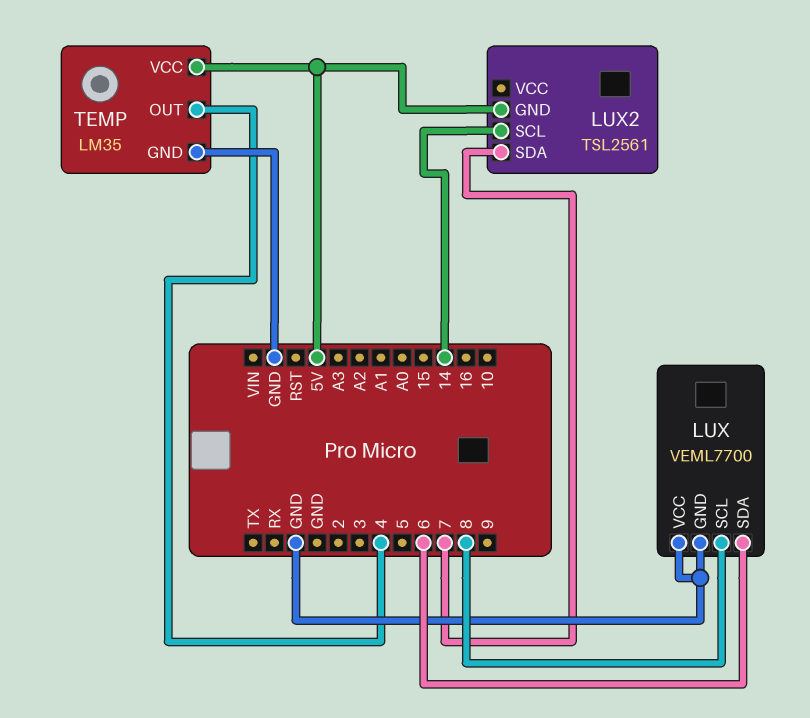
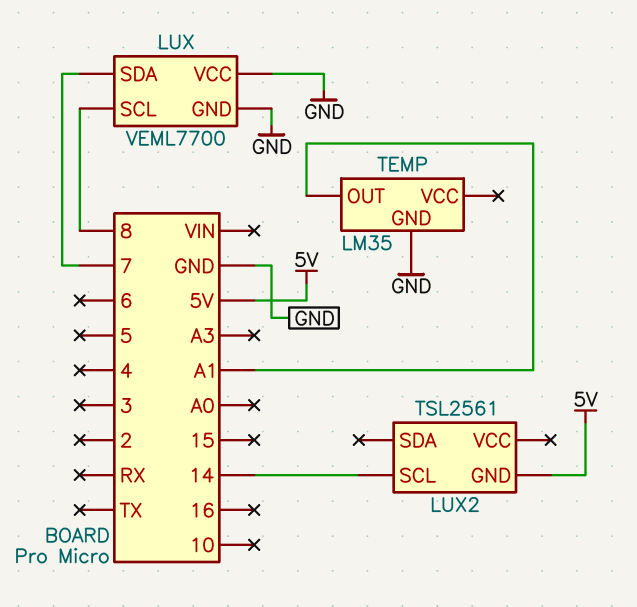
LUX pin SDA: 6 -> 7
LUX2 pin SDA: 7 -> none
TEMP pin OUT: 4 -> A1
TEMP pin VCC: 5V -> none

